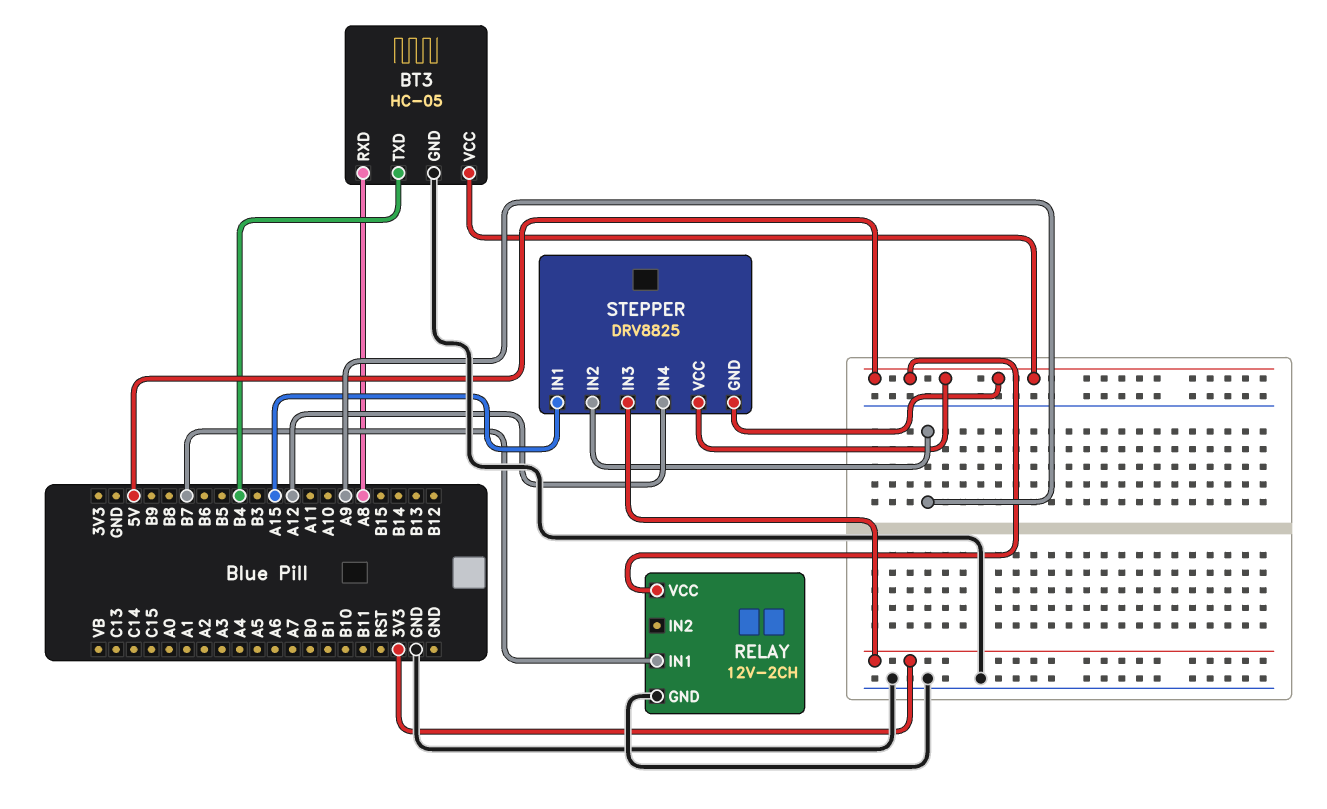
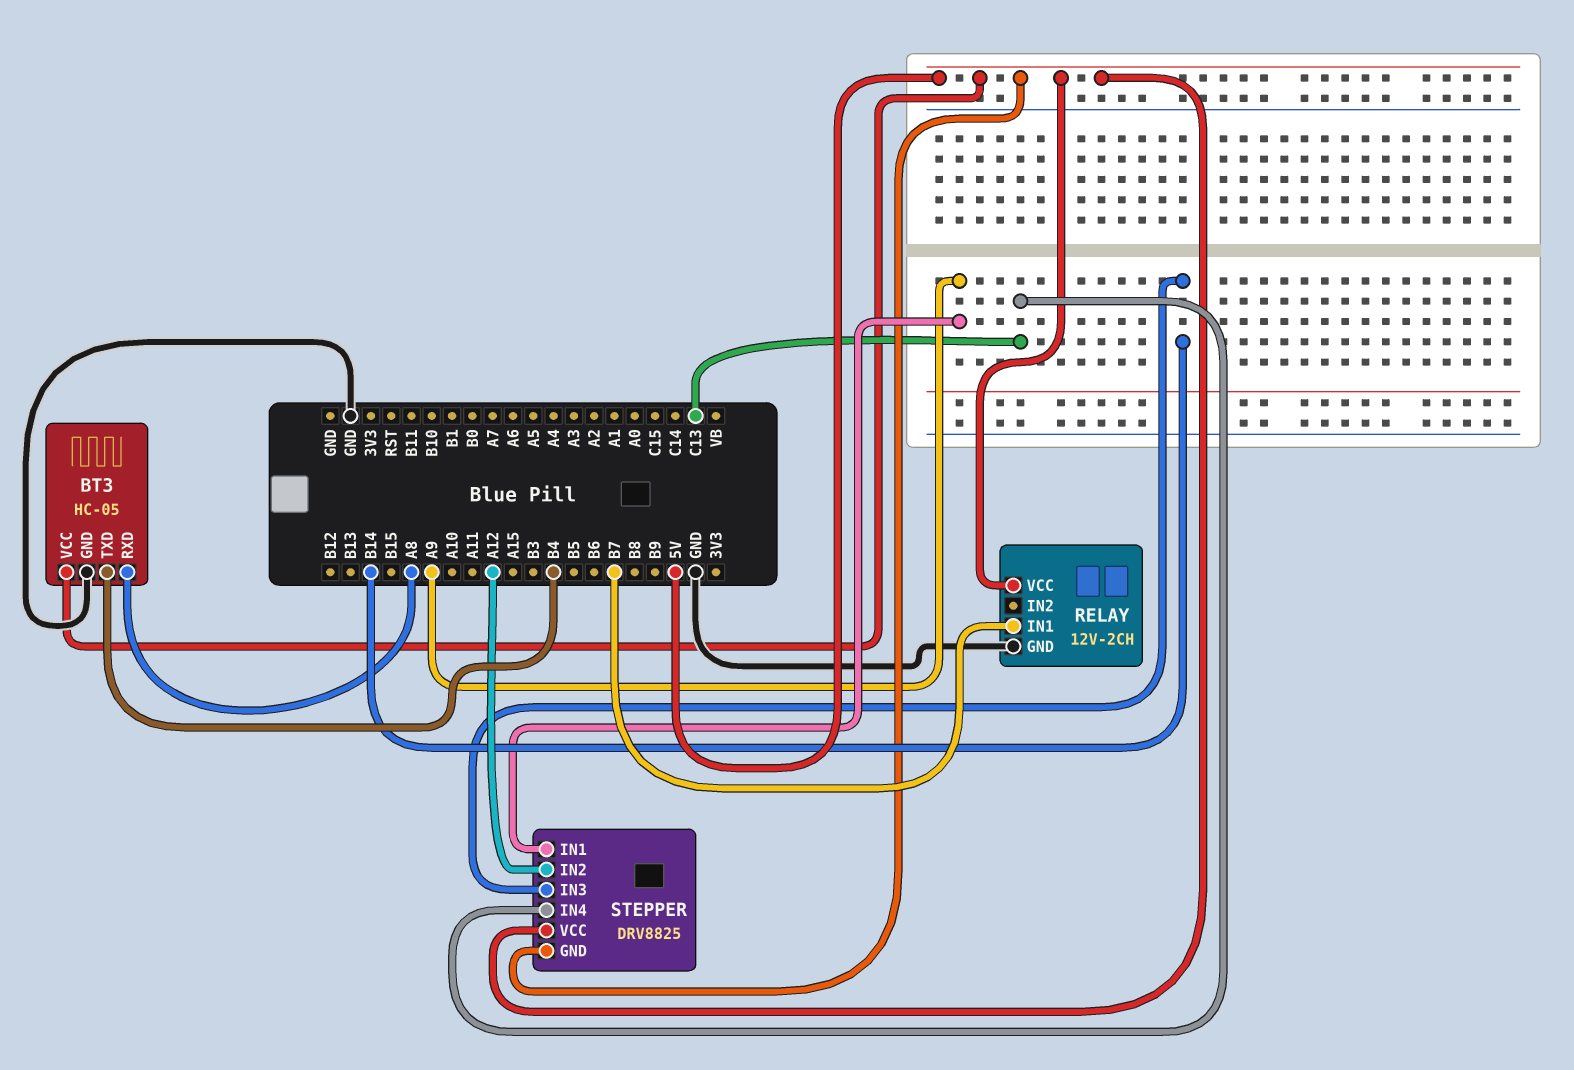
STEPPER pin IN1: A15 -> A9
STEPPER pin IN2: A9 -> A12
STEPPER pin IN3: 3V3 -> B14
STEPPER pin IN4: A12 -> C13

